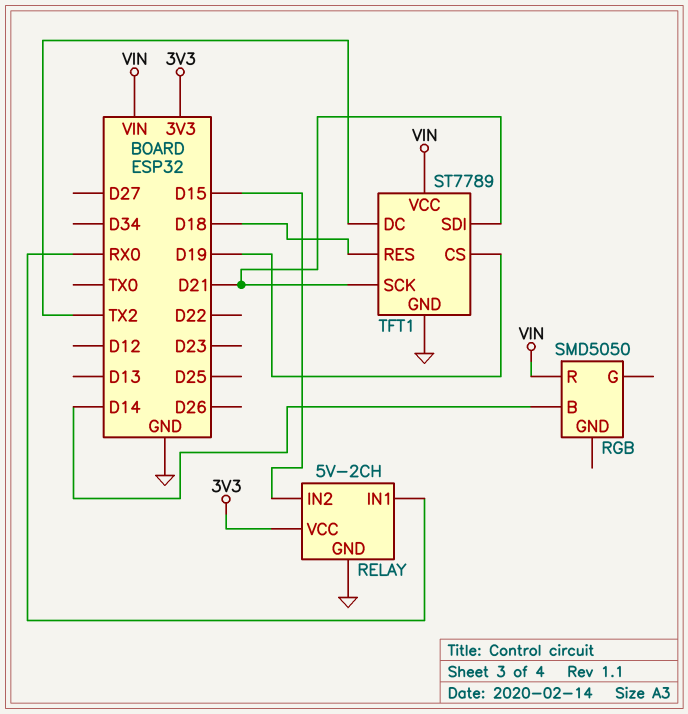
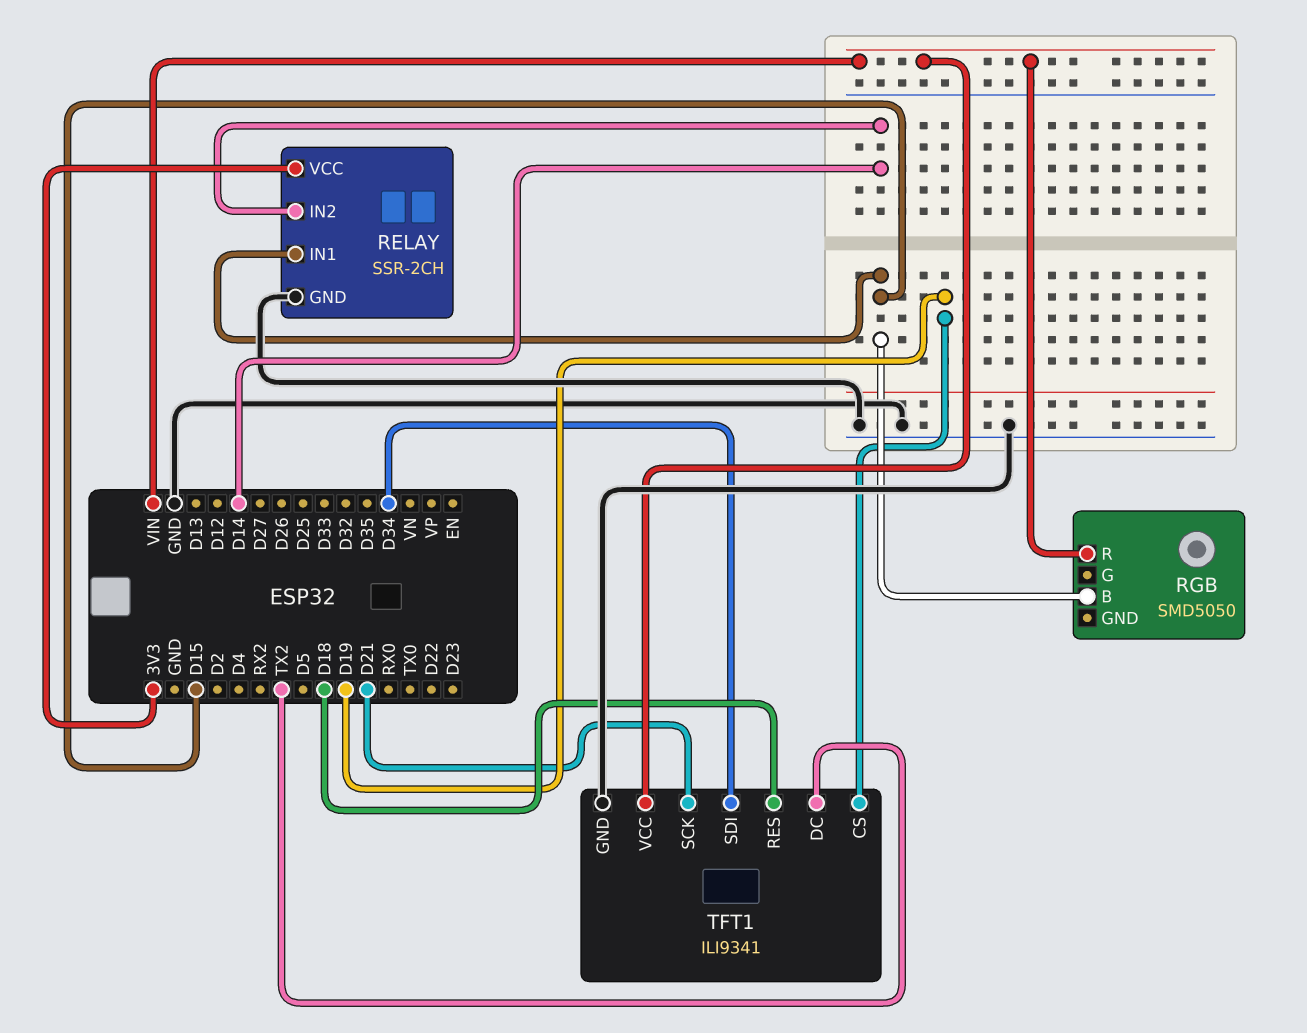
RELAY: 5V-2CH -> SSR-2CH
RELAY pin IN1: RX0 -> D15
RELAY pin IN2: D15 -> D14
RGB pin B: D14 -> D15
TFT1: ST7789 -> ILI9341
TFT1 pin SDI: D21 -> D34

